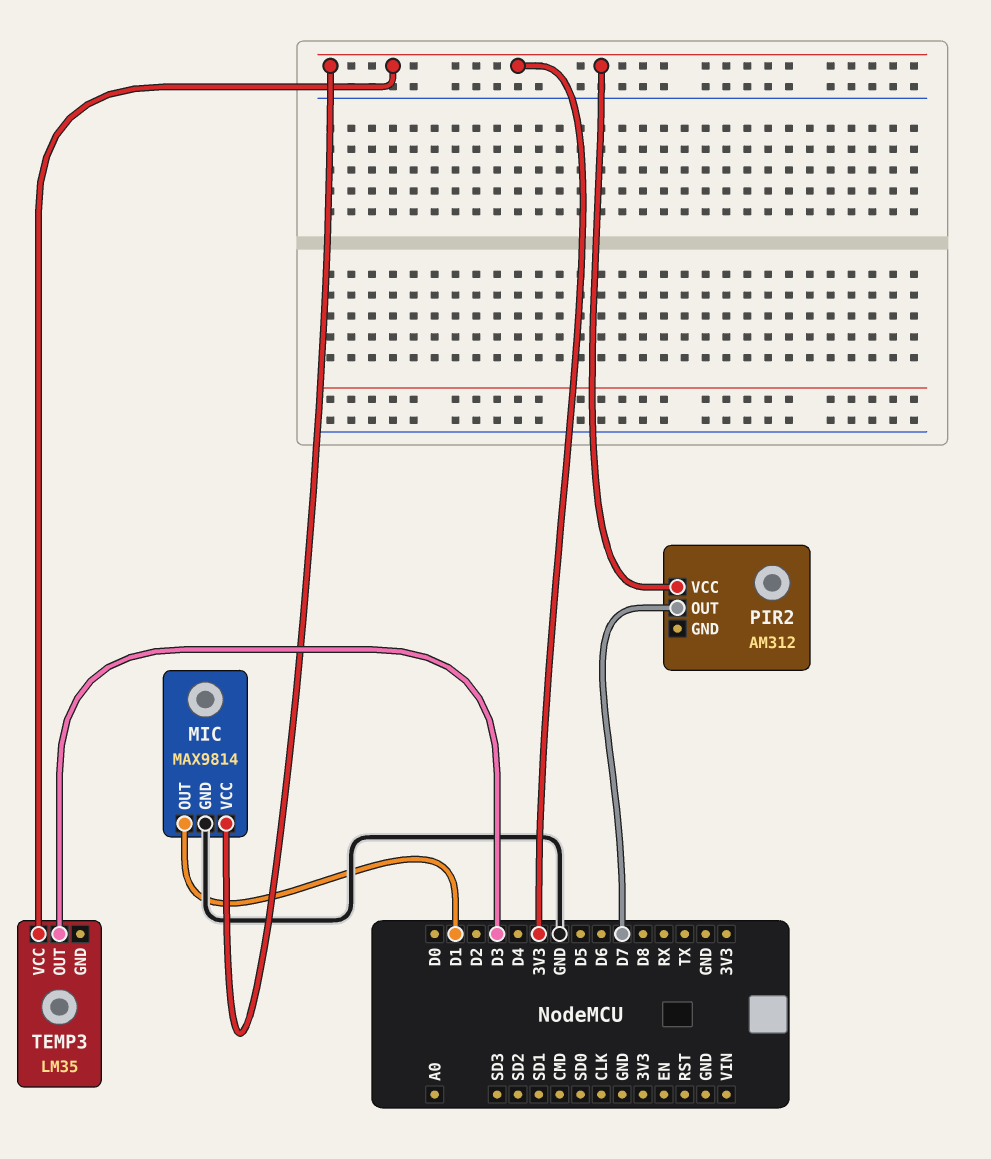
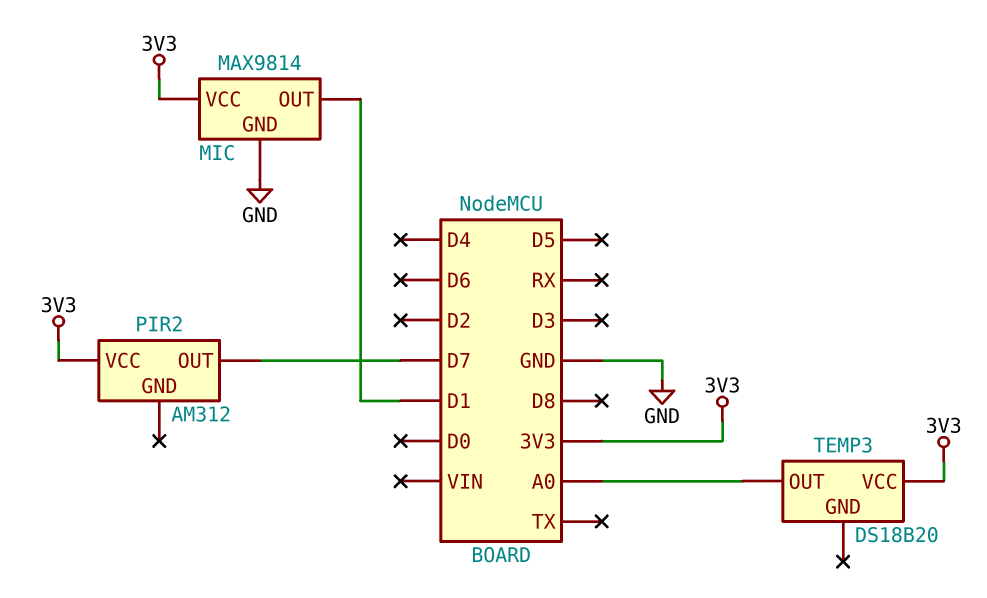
TEMP3: LM35 -> DS18B20
TEMP3 pin OUT: D3 -> A0

